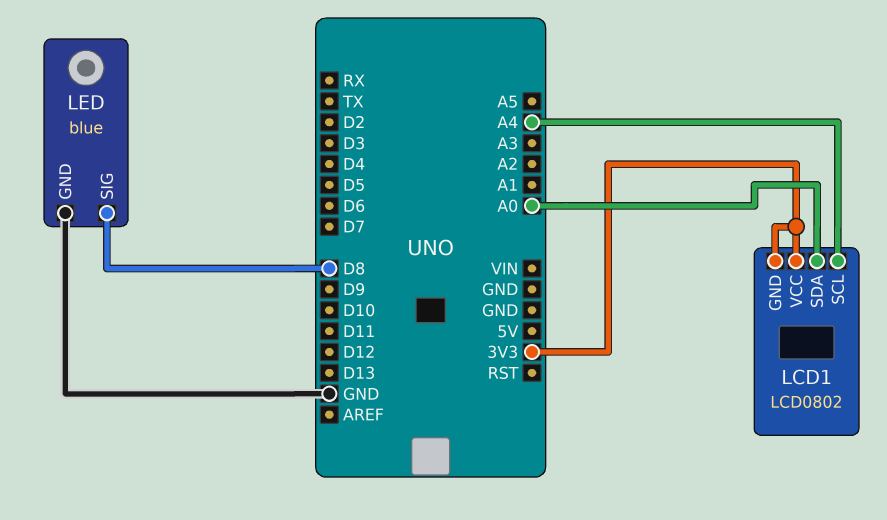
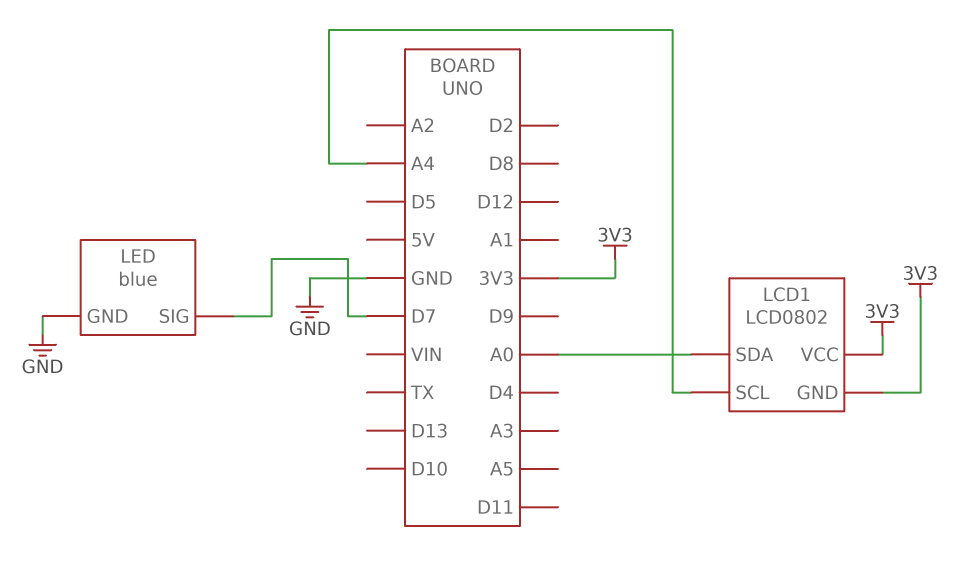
LED pin SIG: D8 -> D7

